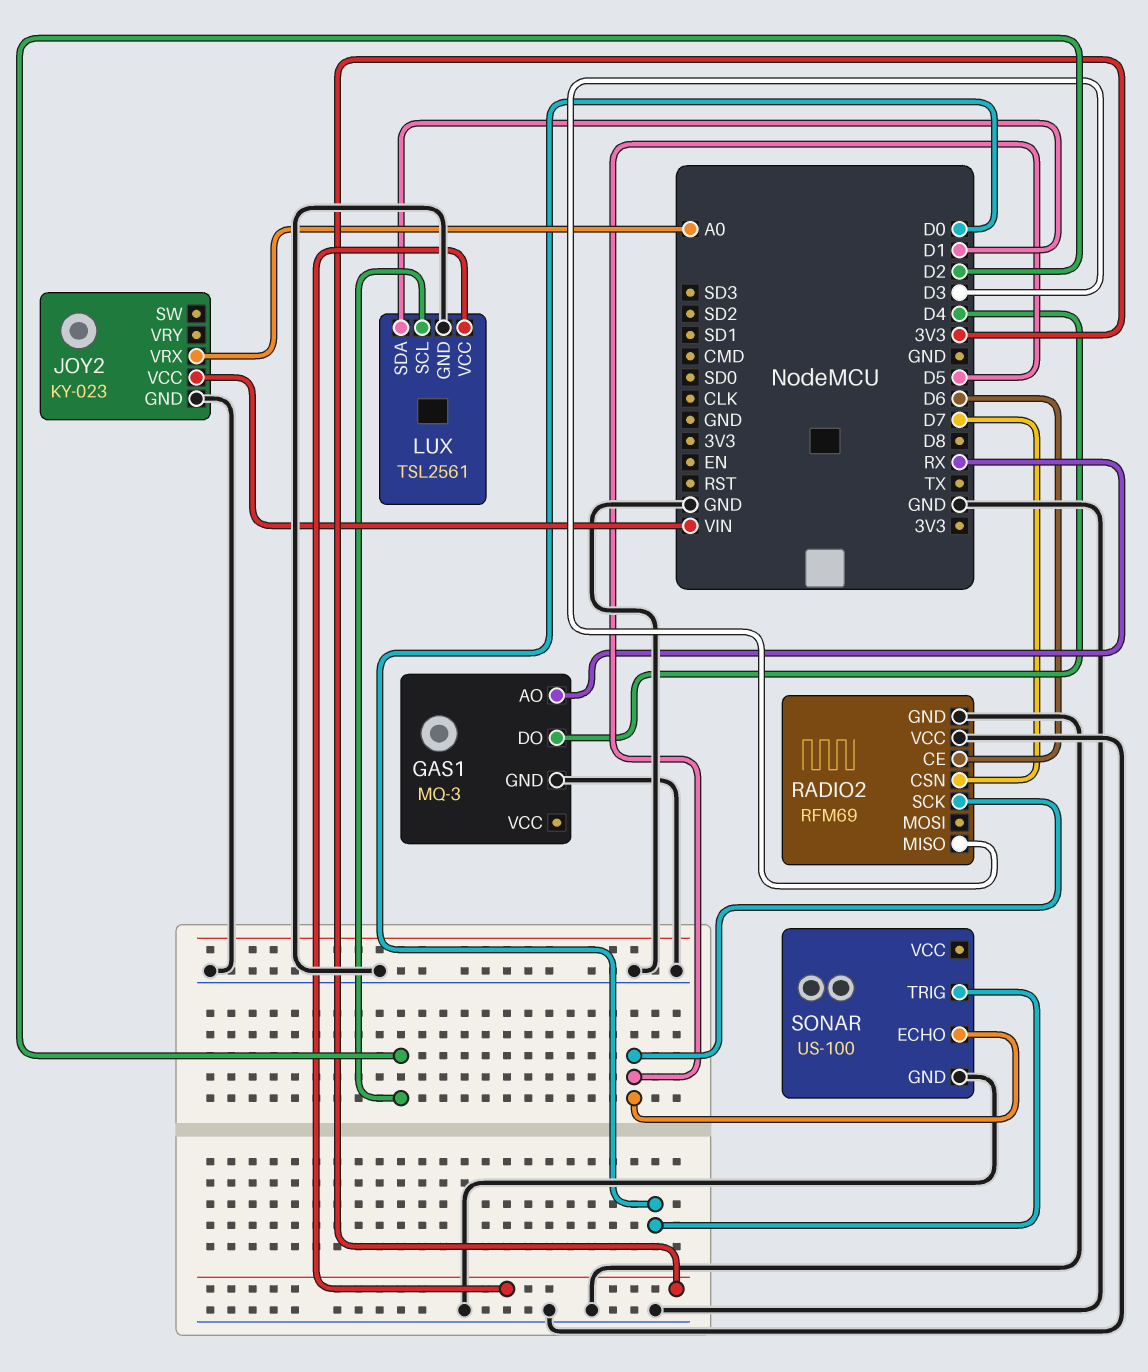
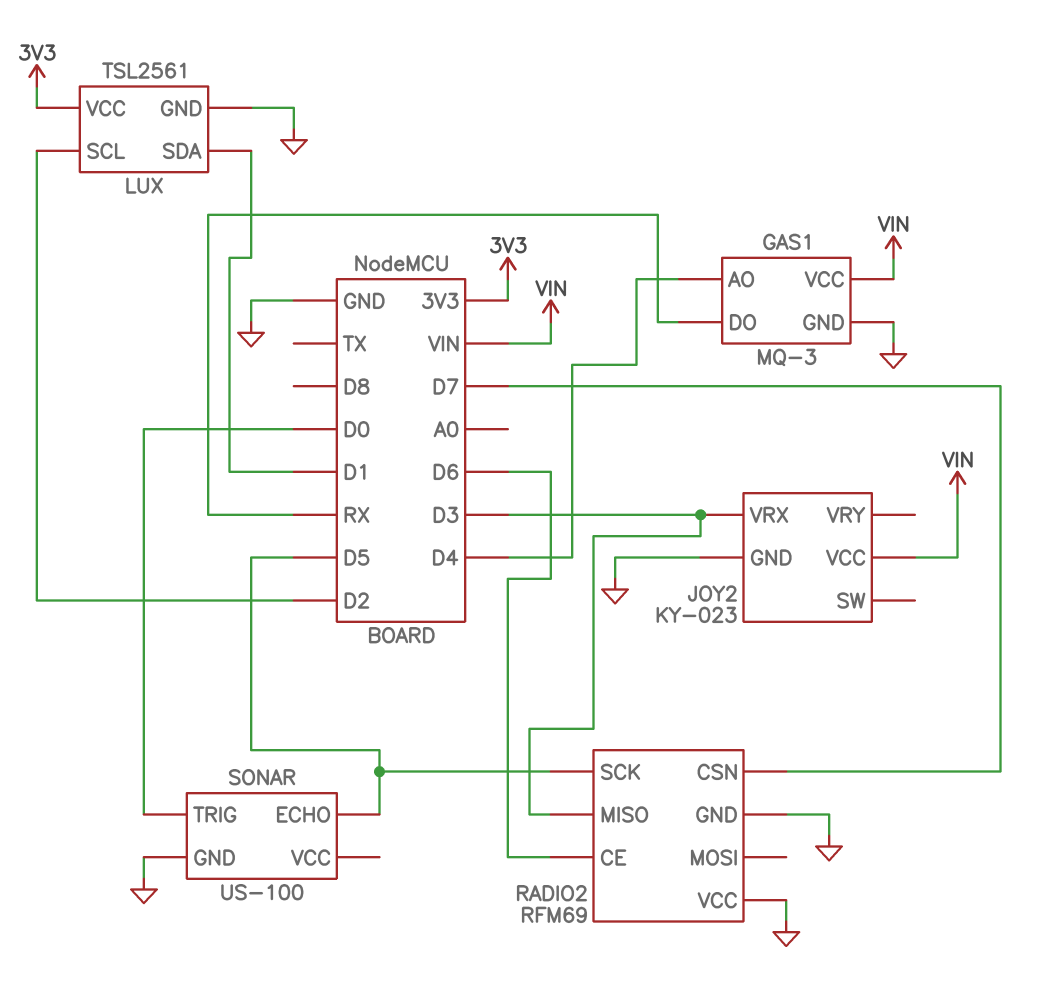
GAS1 pin AO: RX -> D4
GAS1 pin DO: D4 -> RX
GAS1 pin VCC: none -> VIN
JOY2 pin VRX: A0 -> D3

